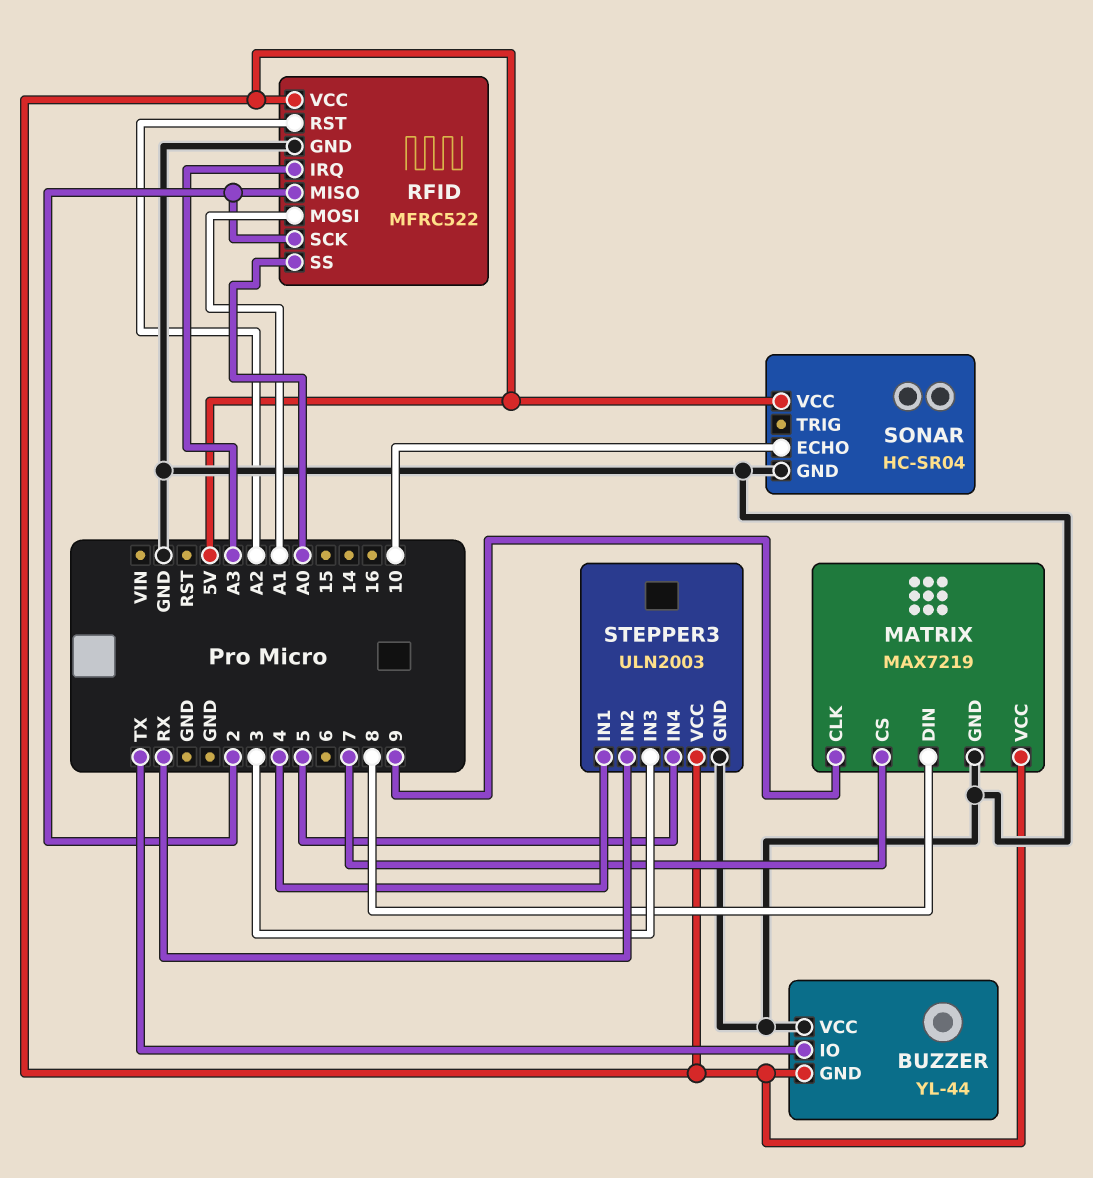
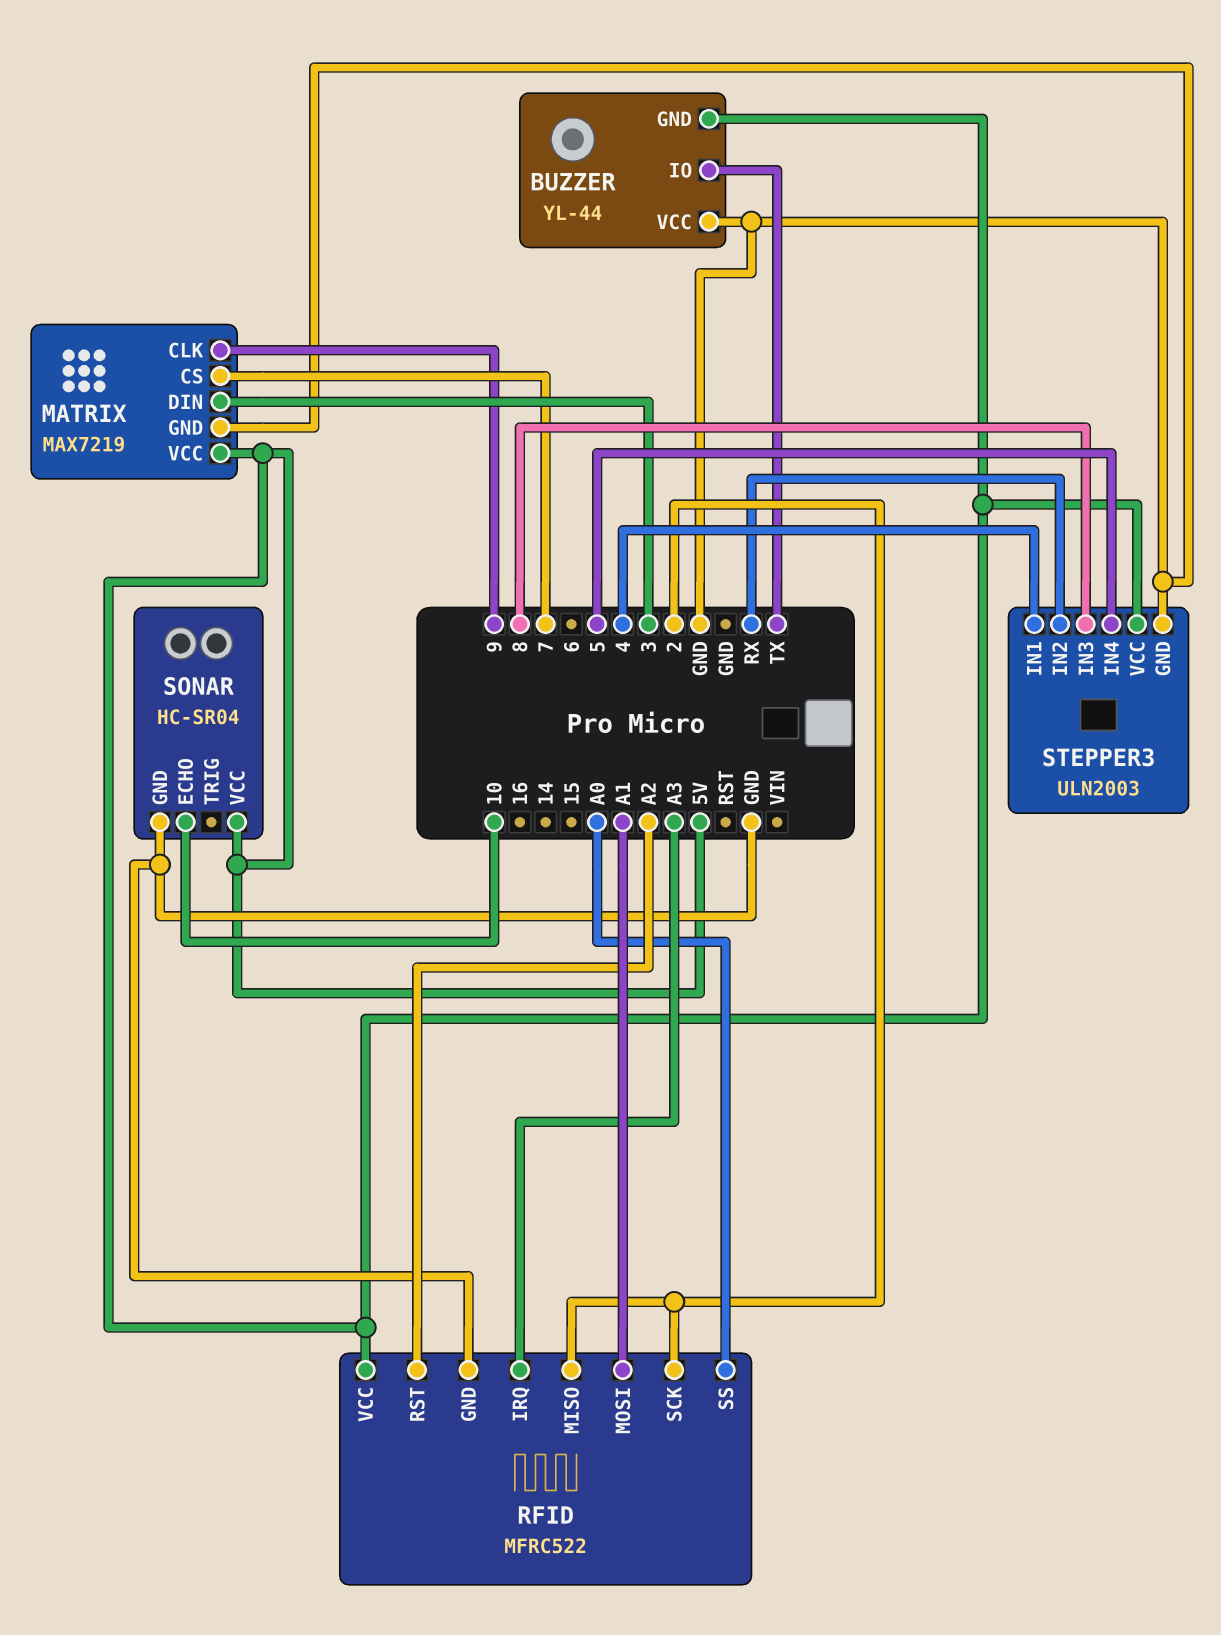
MATRIX pin DIN: 8 -> 3
STEPPER3 pin IN3: 3 -> 8

